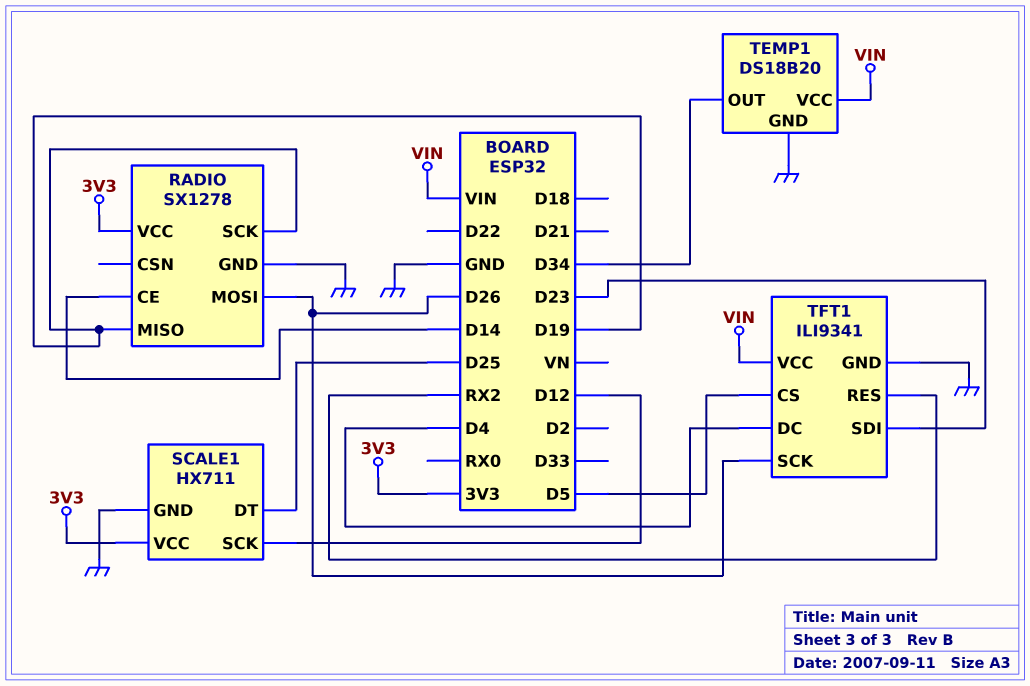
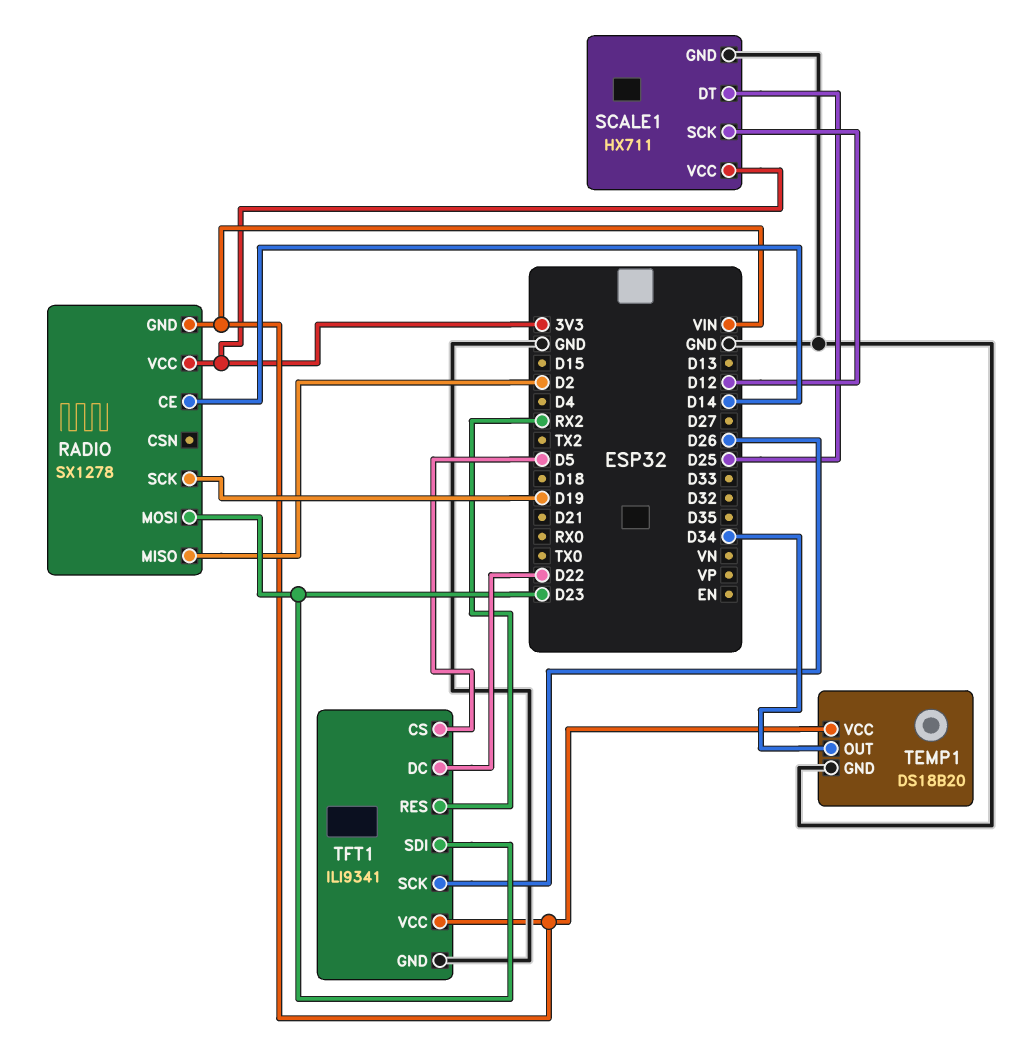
RADIO pin GND: GND -> VIN
RADIO pin MISO: D19 -> D2
RADIO pin MOSI: D26 -> D23
TFT1 pin DC: D4 -> D22

